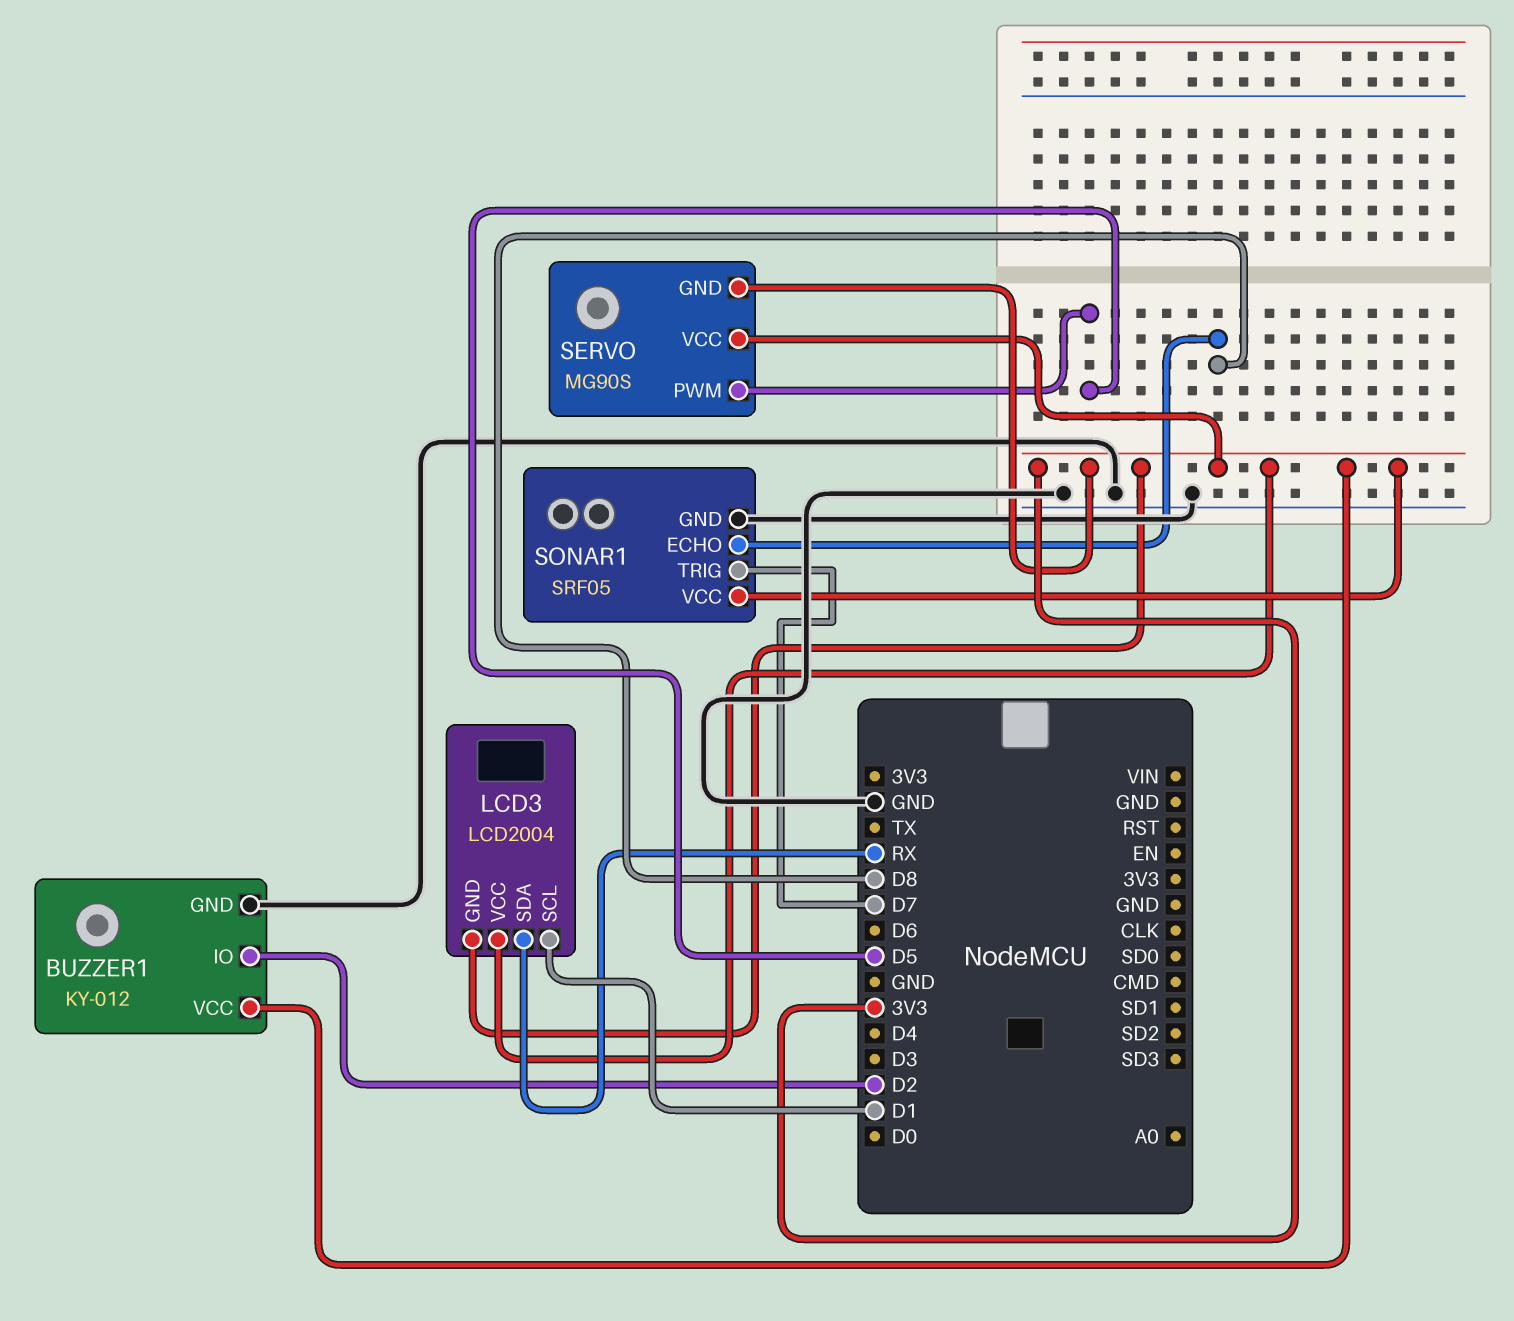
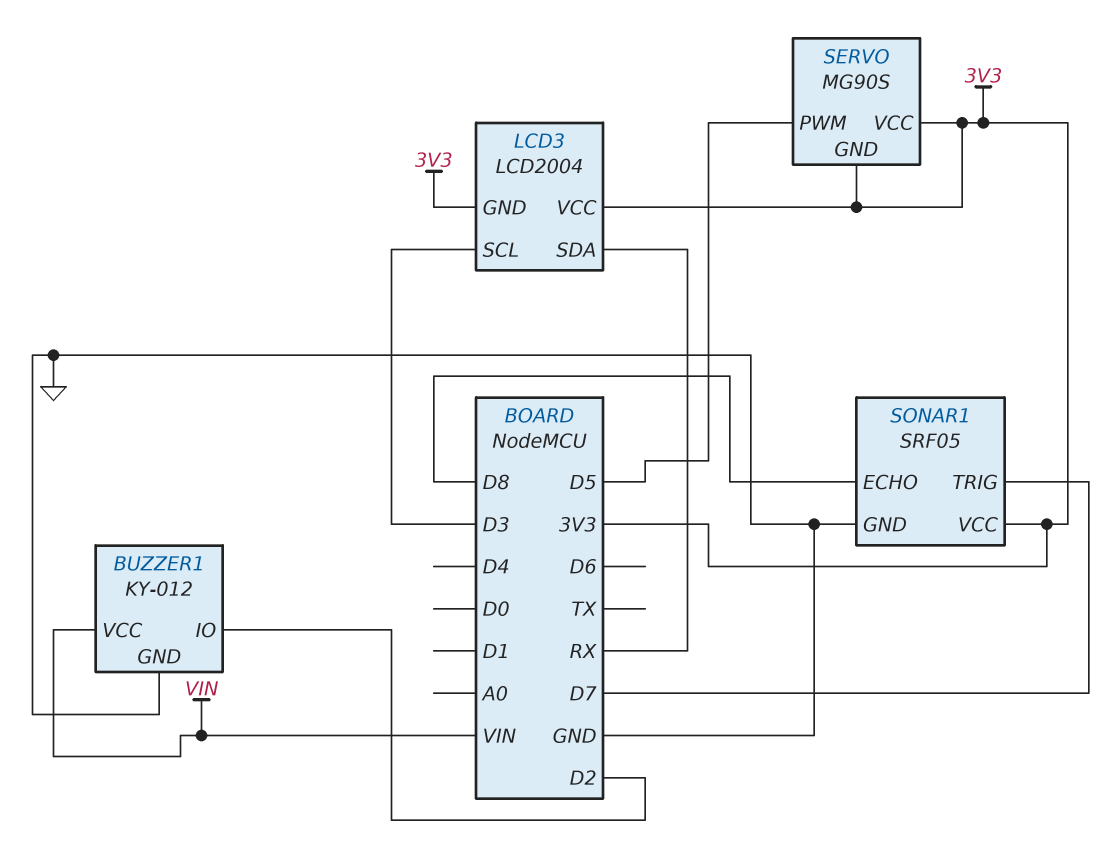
BUZZER1 pin VCC: 3V3 -> VIN
LCD3 pin SCL: D1 -> D3

